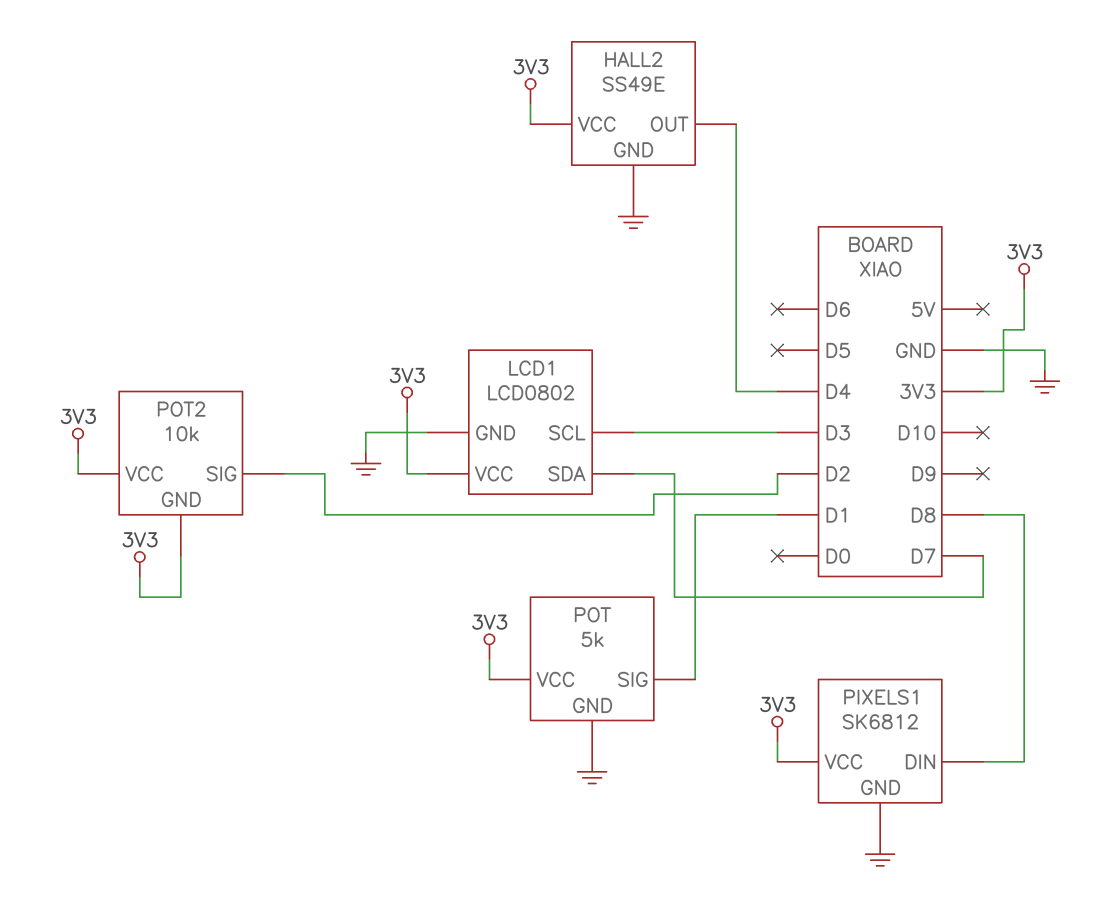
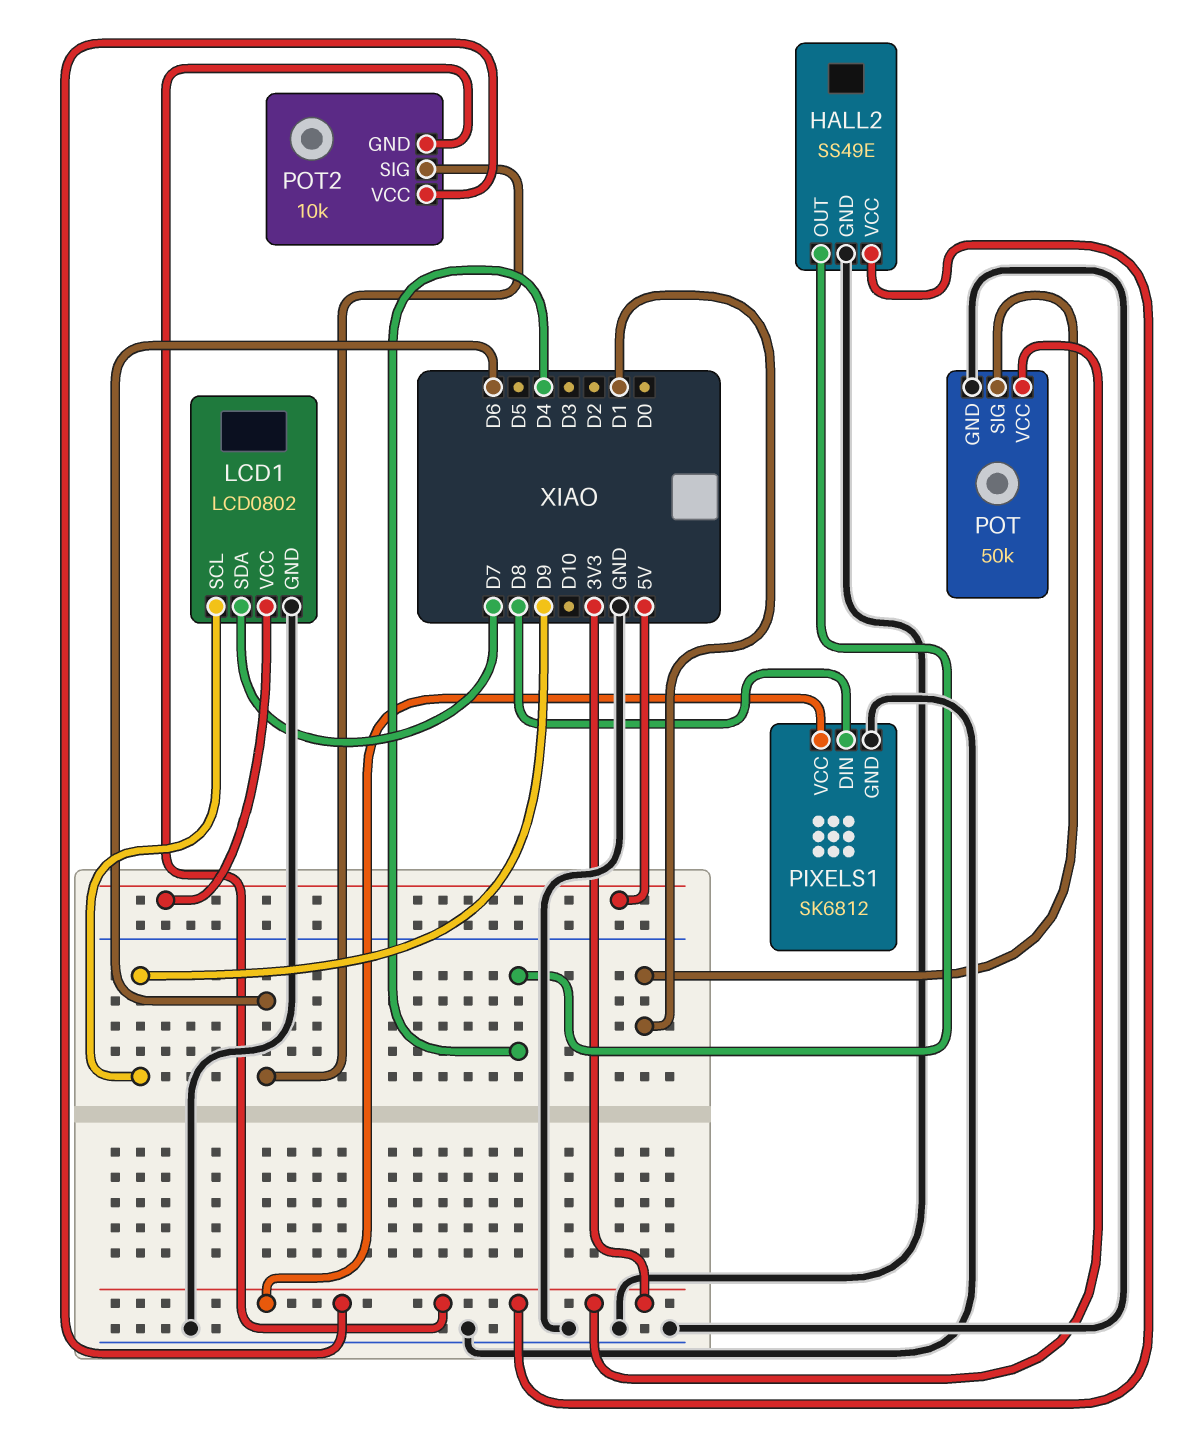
LCD1 pin SCL: D3 -> D9
LCD1 pin VCC: 3V3 -> 5V
POT: 5k -> 50k
POT2 pin SIG: D2 -> D6

